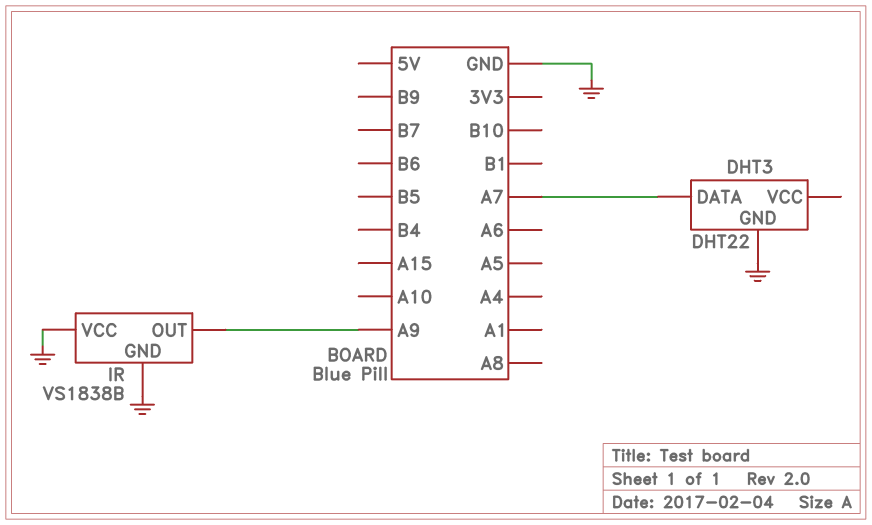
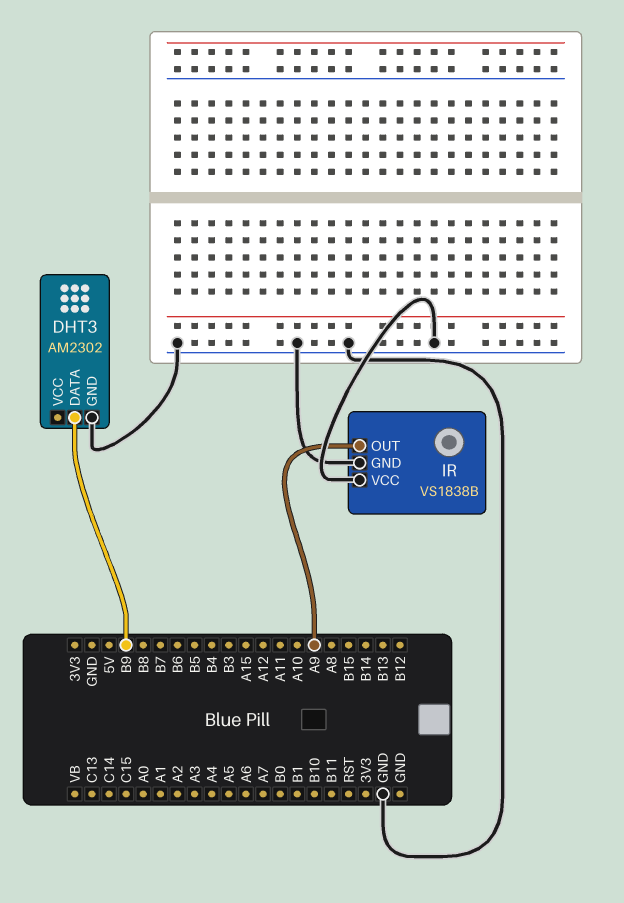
DHT3: DHT22 -> AM2302
DHT3 pin DATA: A7 -> B9

